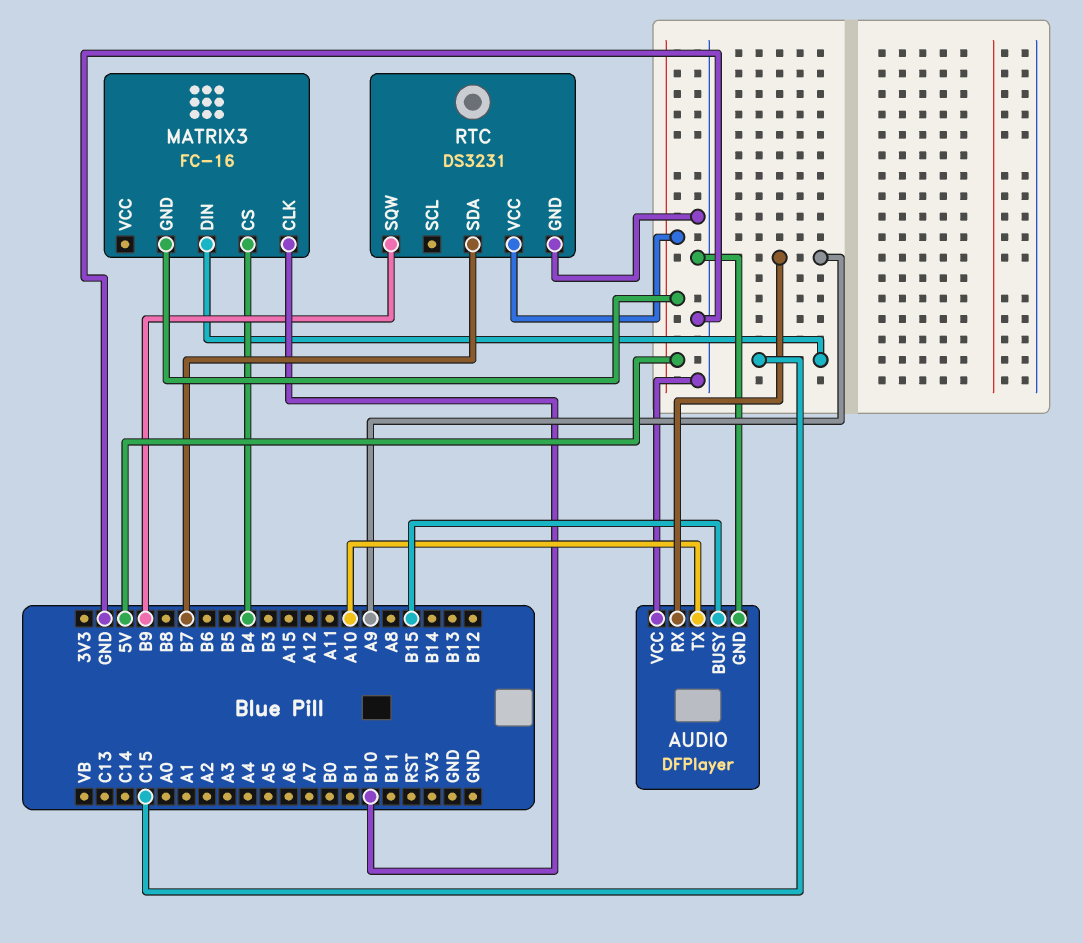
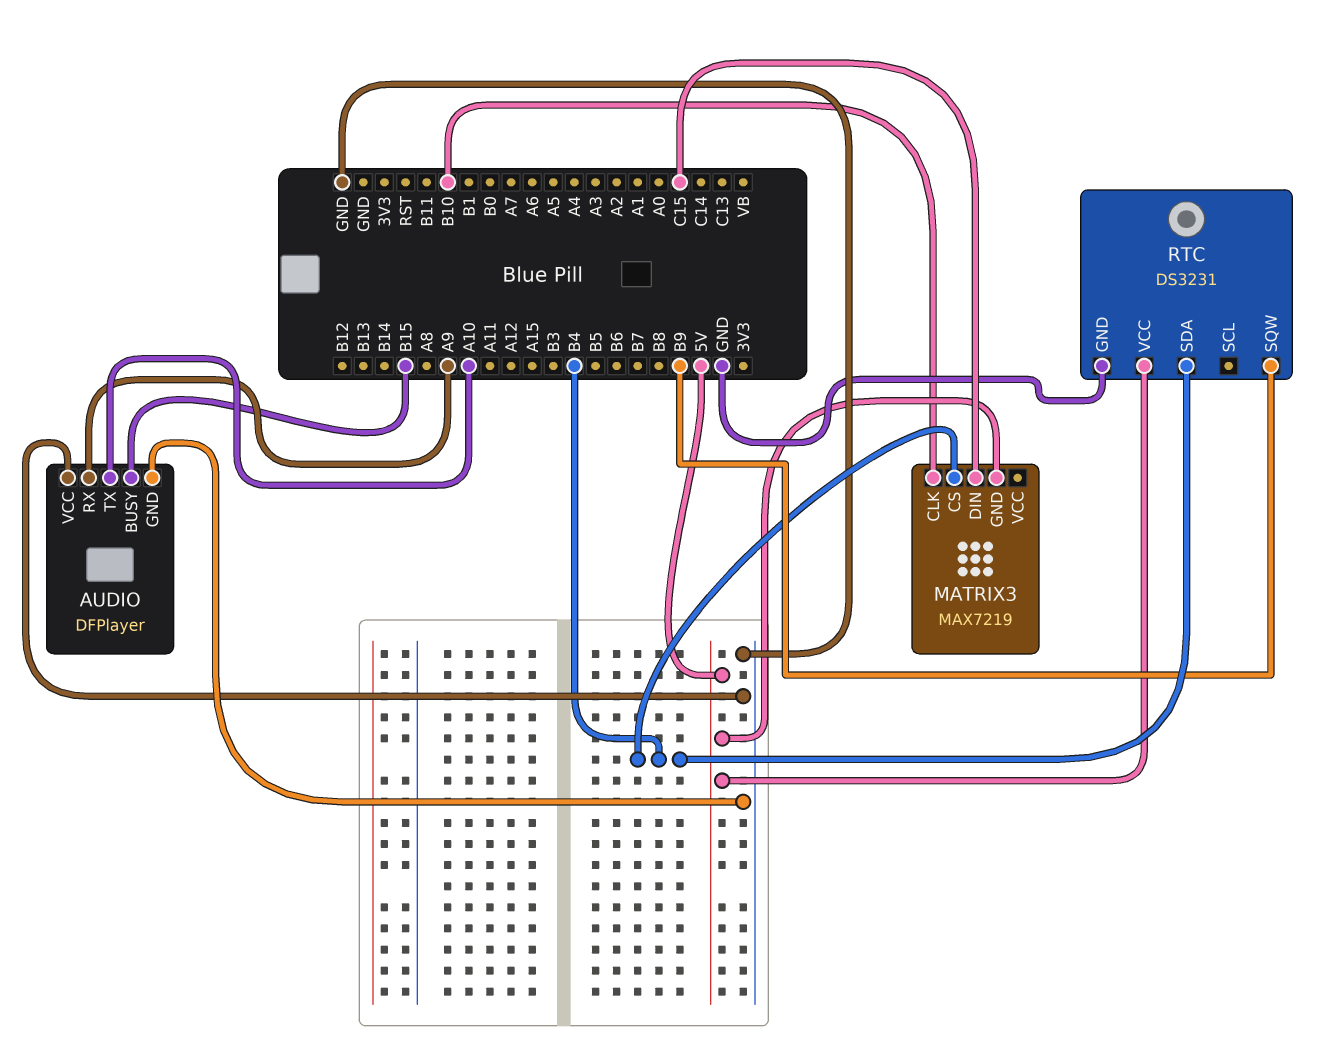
MATRIX3: FC-16 -> MAX7219
RTC pin SDA: B7 -> B4

